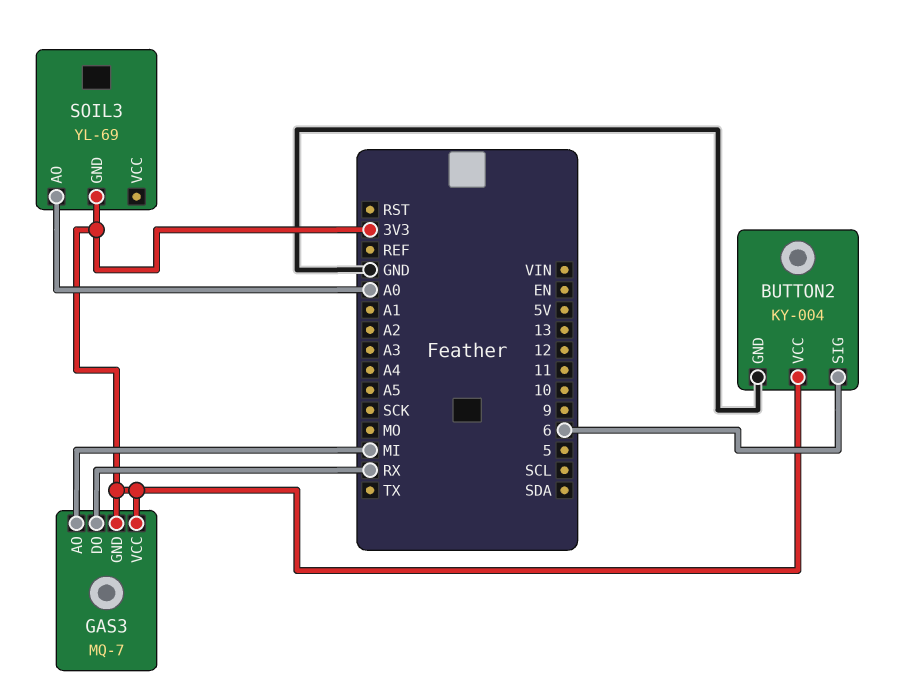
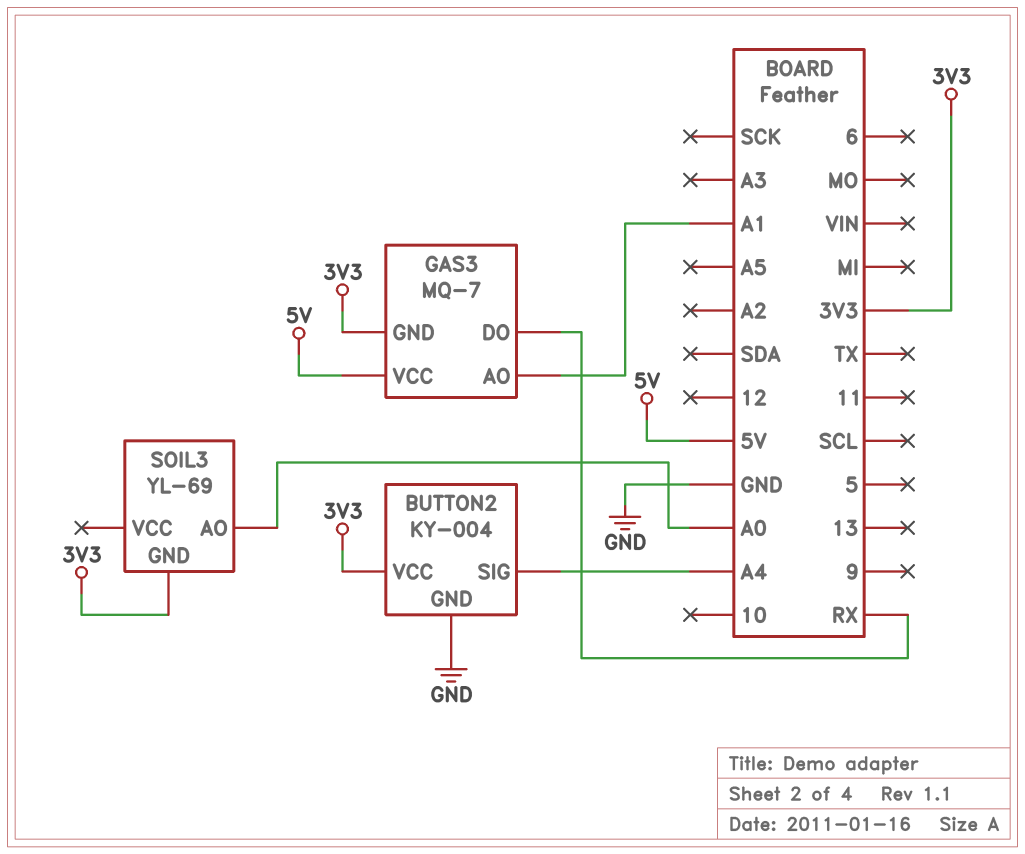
BUTTON2 pin SIG: 6 -> A4
GAS3 pin AO: MI -> A1
GAS3 pin VCC: 3V3 -> 5V

